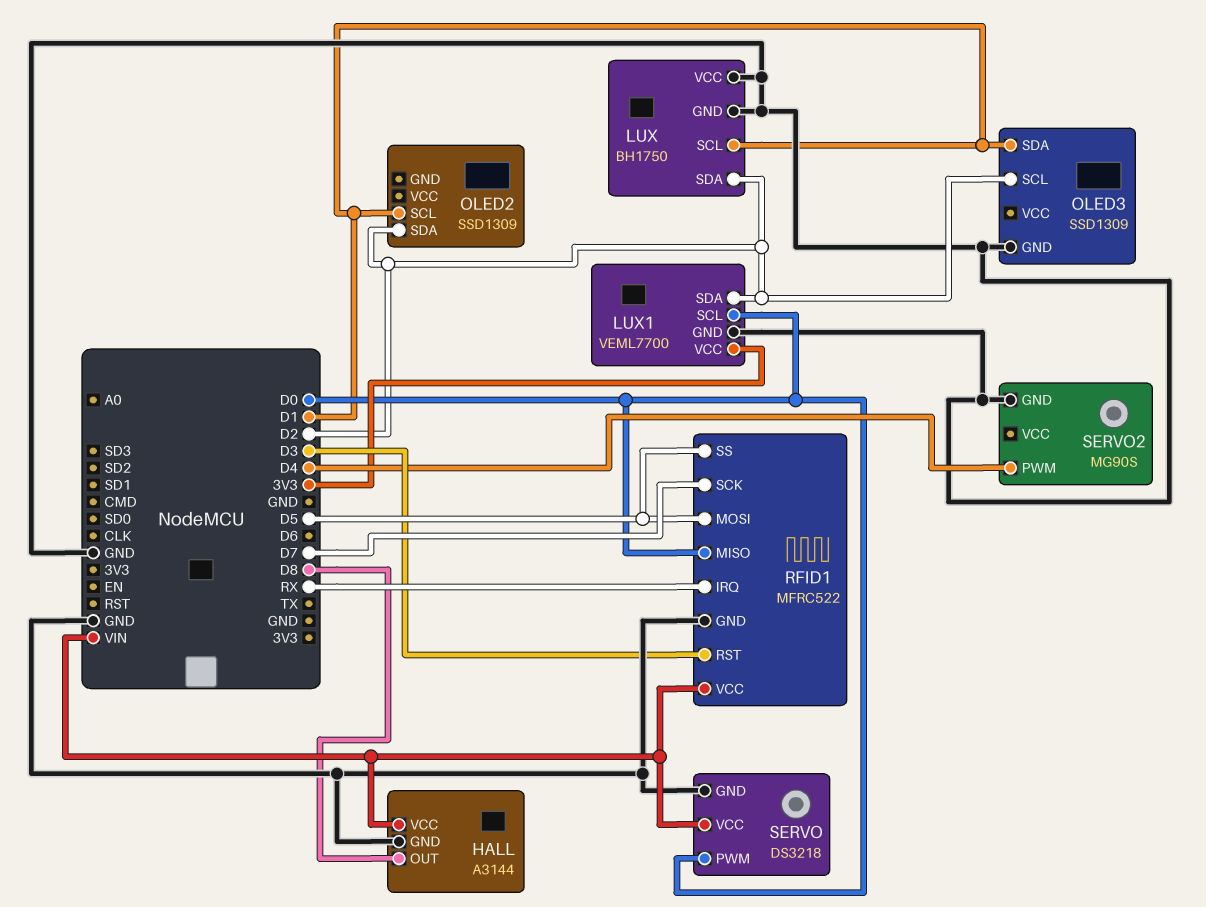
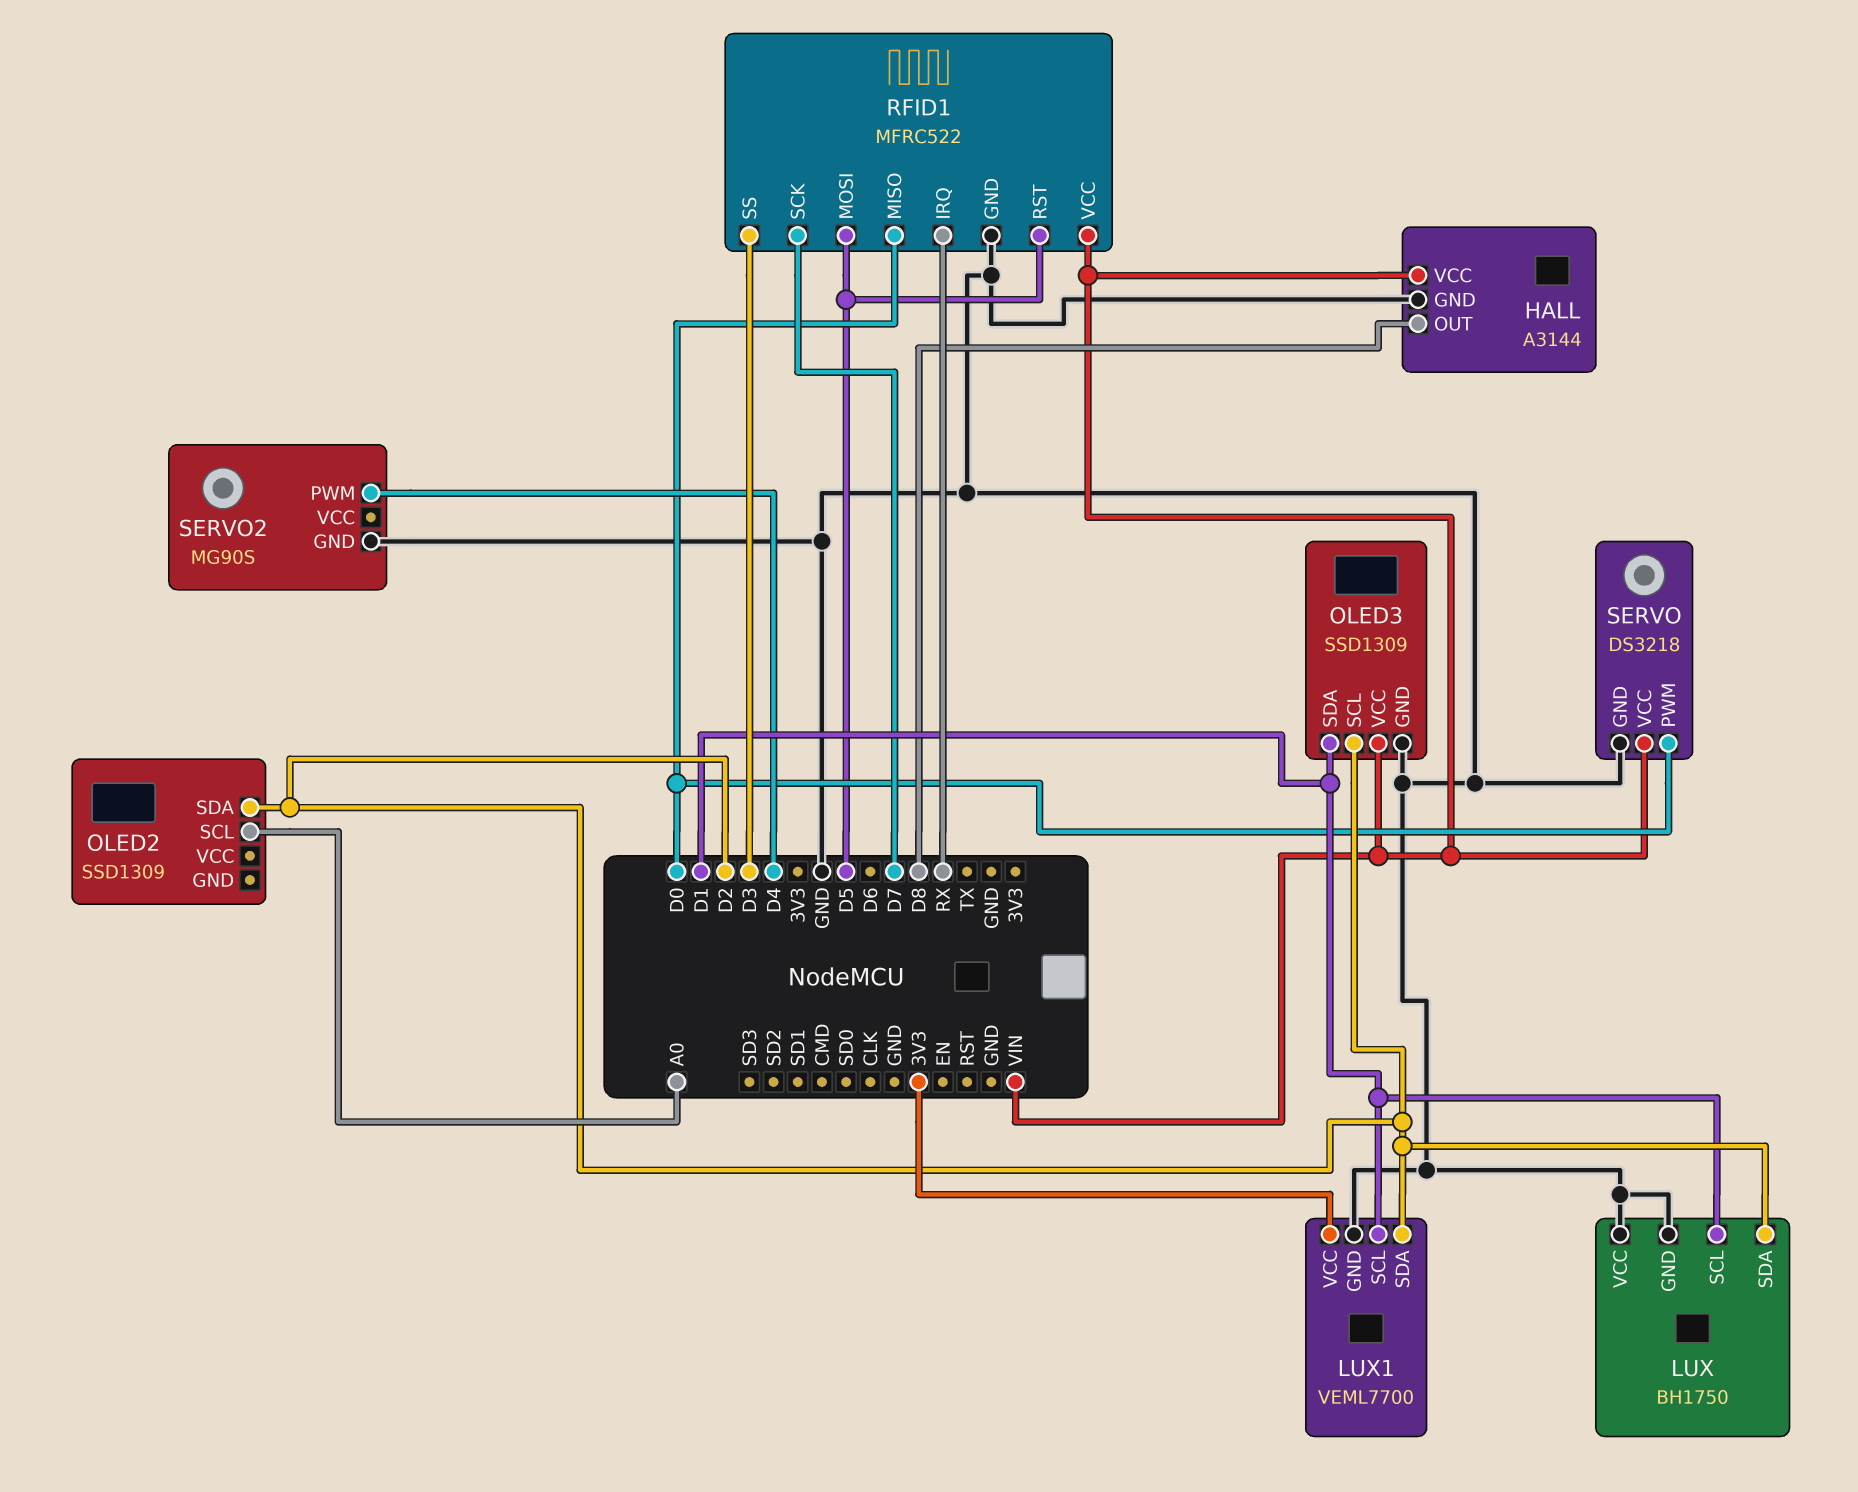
LUX1 pin SCL: D0 -> D1
OLED2 pin SCL: D1 -> A0
OLED3 pin VCC: none -> VIN
RFID1 pin RST: D3 -> D5
RFID1 pin SS: D5 -> D3

